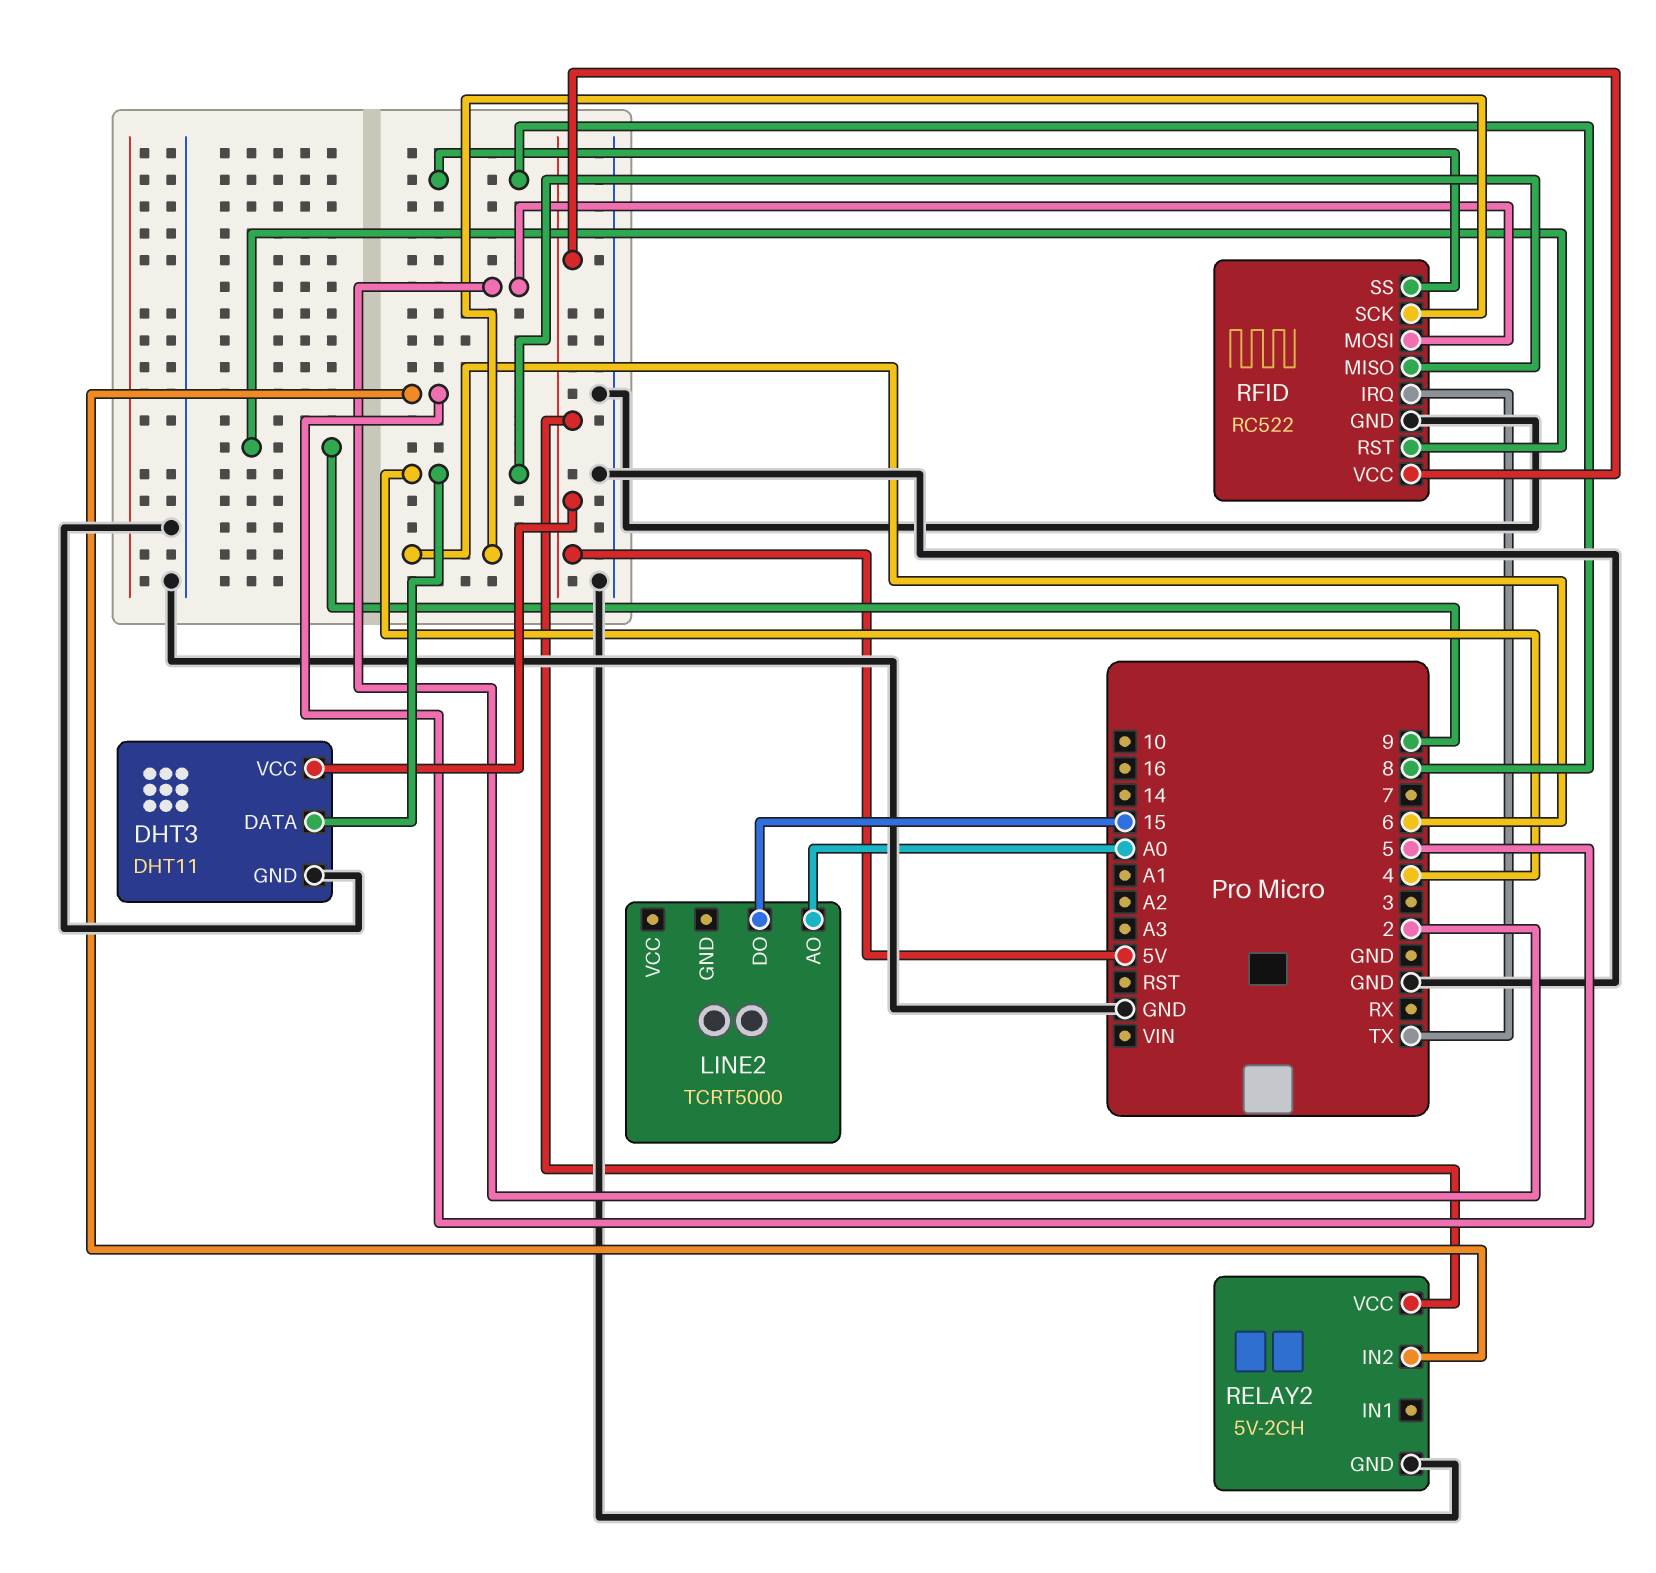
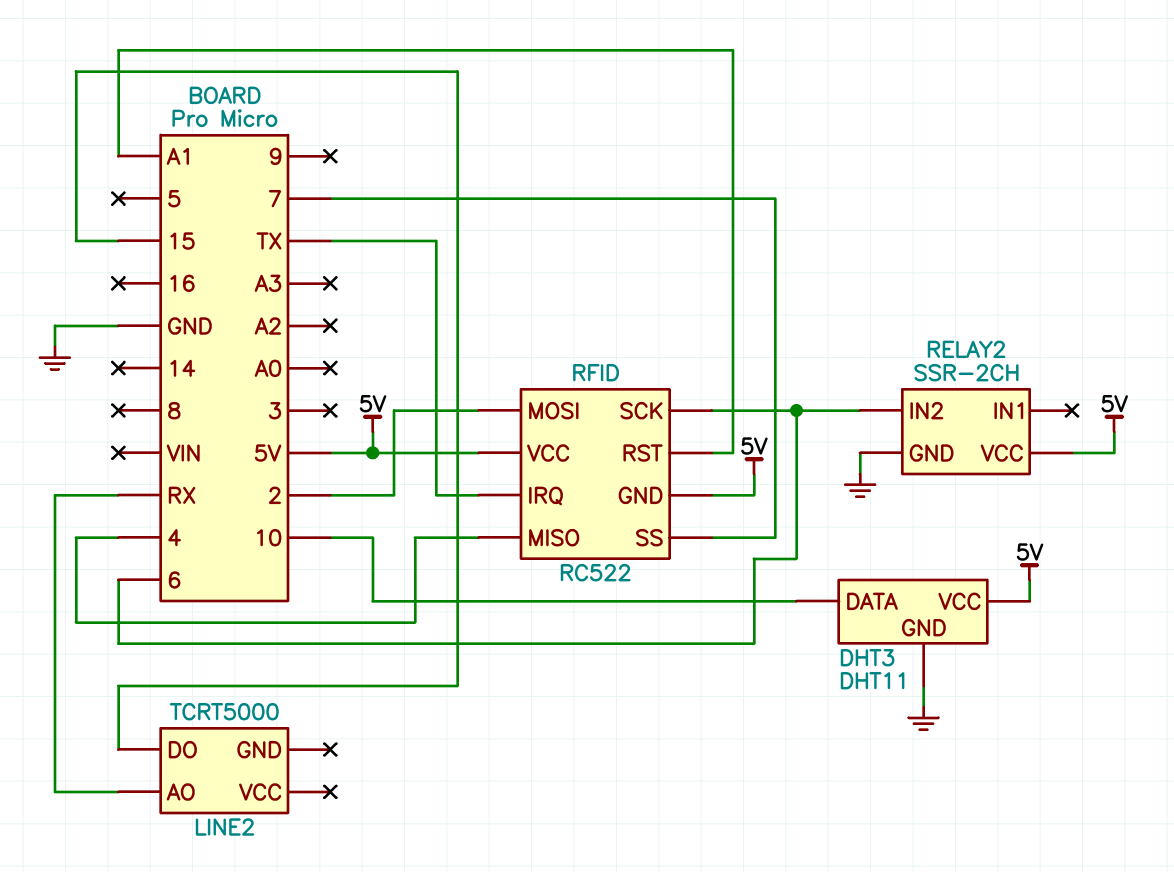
DHT3 pin DATA: 4 -> 10
LINE2 pin AO: A0 -> RX
RELAY2: 5V-2CH -> SSR-2CH
RELAY2 pin IN2: 5 -> 6
RFID pin GND: GND -> 5V
RFID pin RST: 9 -> A1
RFID pin SS: 8 -> 7

